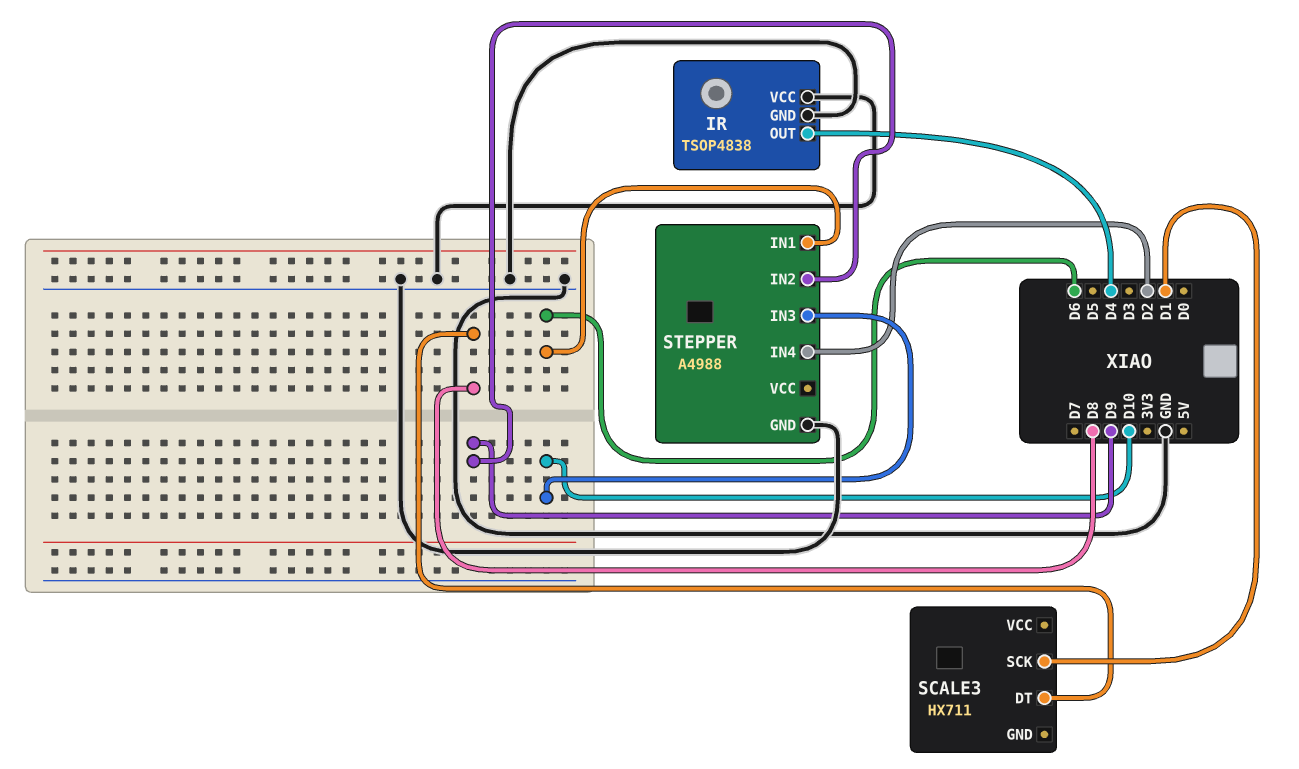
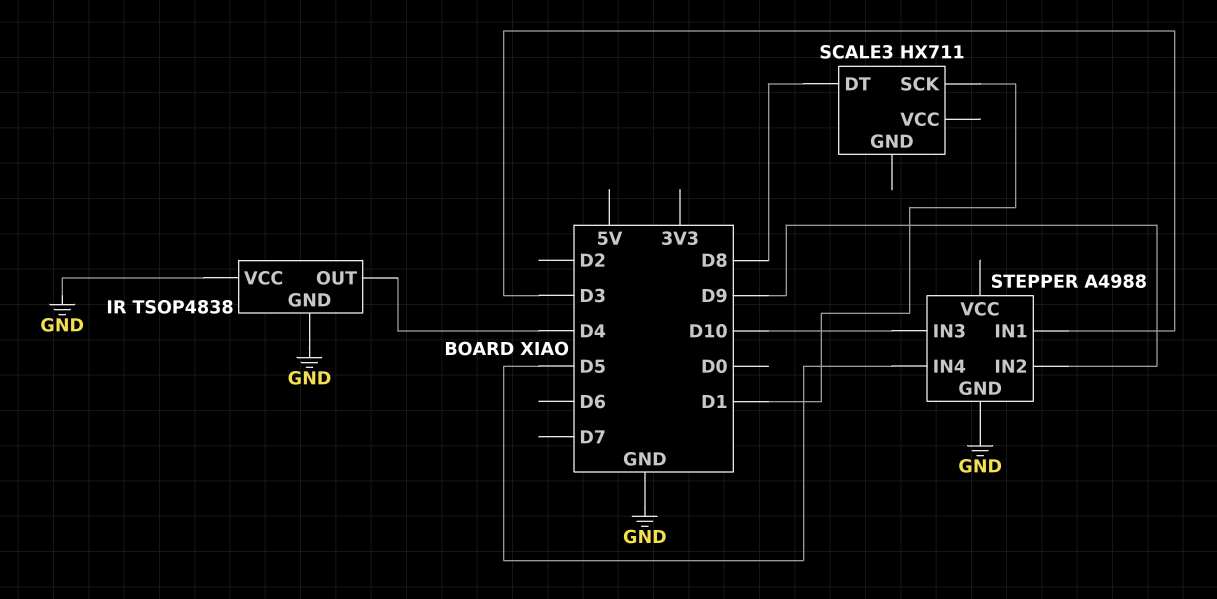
STEPPER pin IN1: D6 -> D3
STEPPER pin IN4: D2 -> D5

